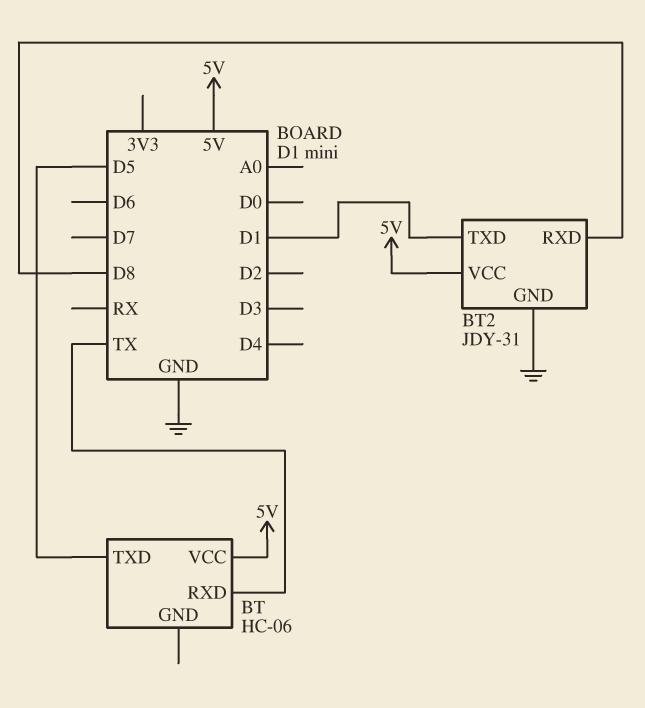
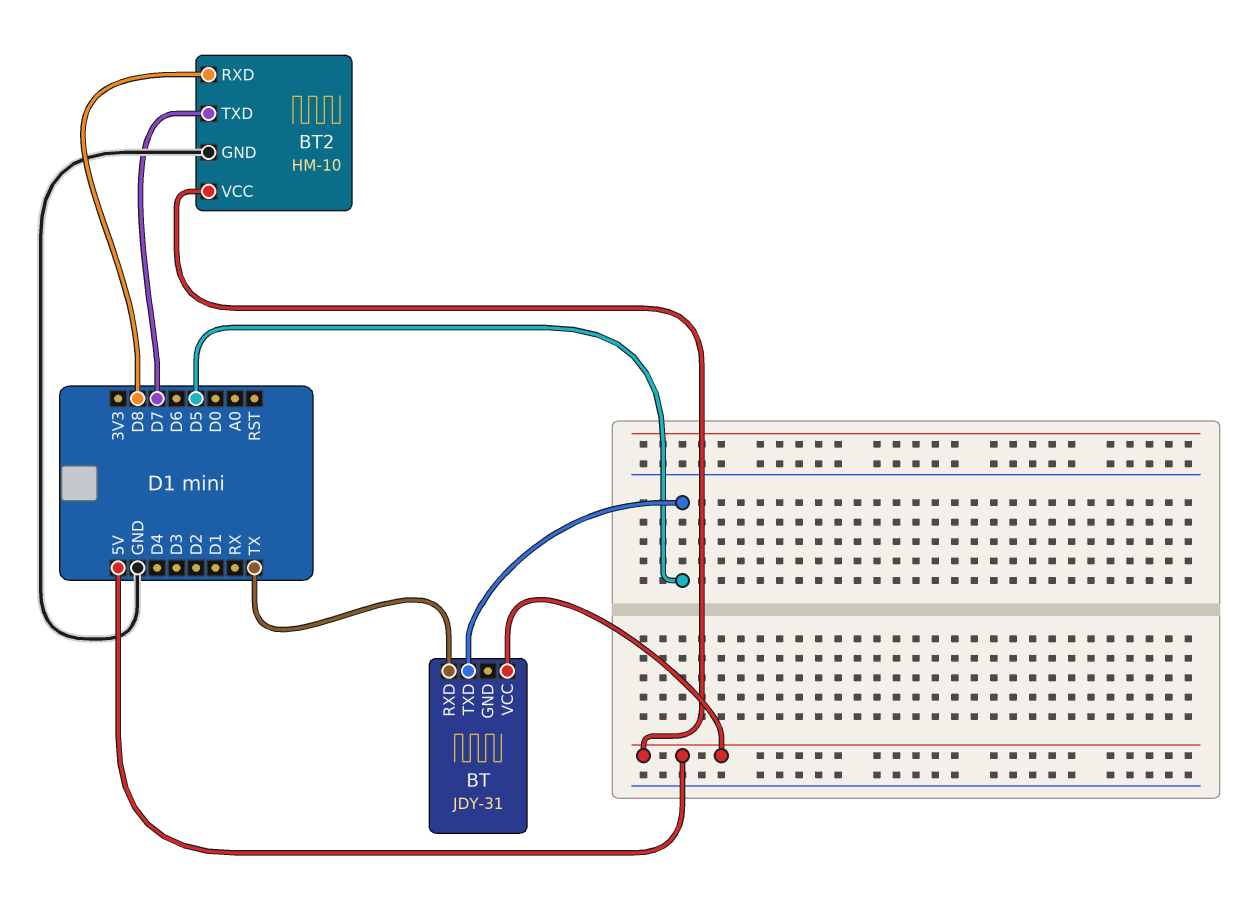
BT: HC-06 -> JDY-31
BT2: JDY-31 -> HM-10
BT2 pin TXD: D1 -> D7

